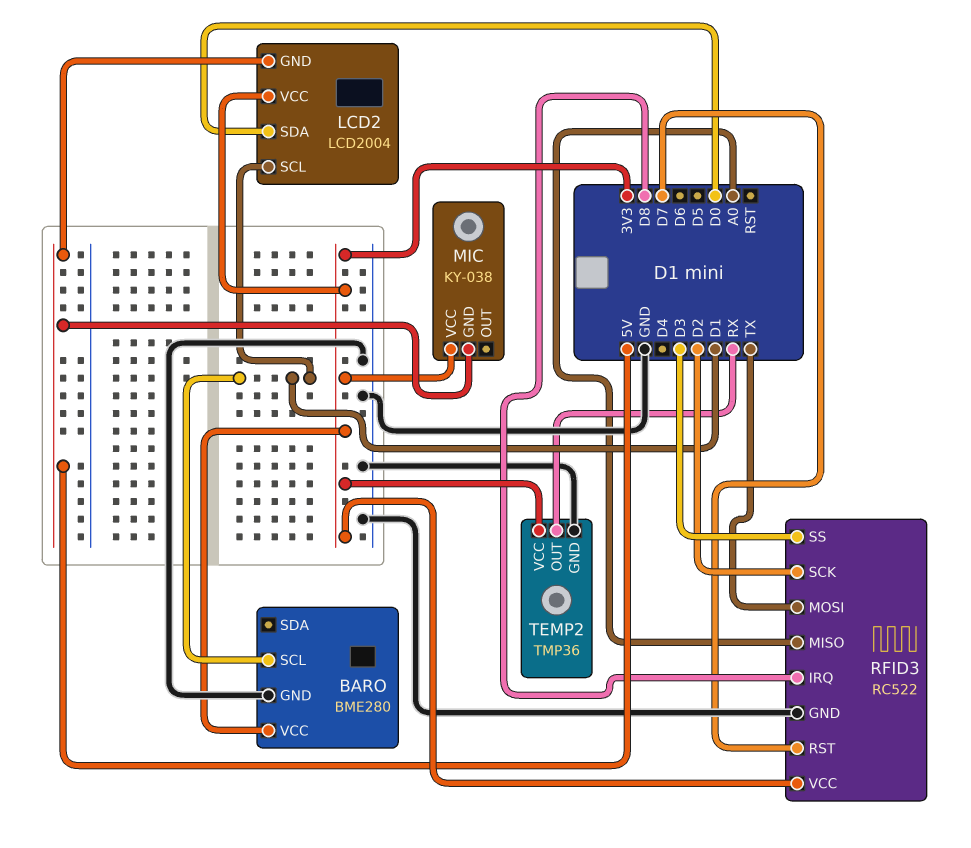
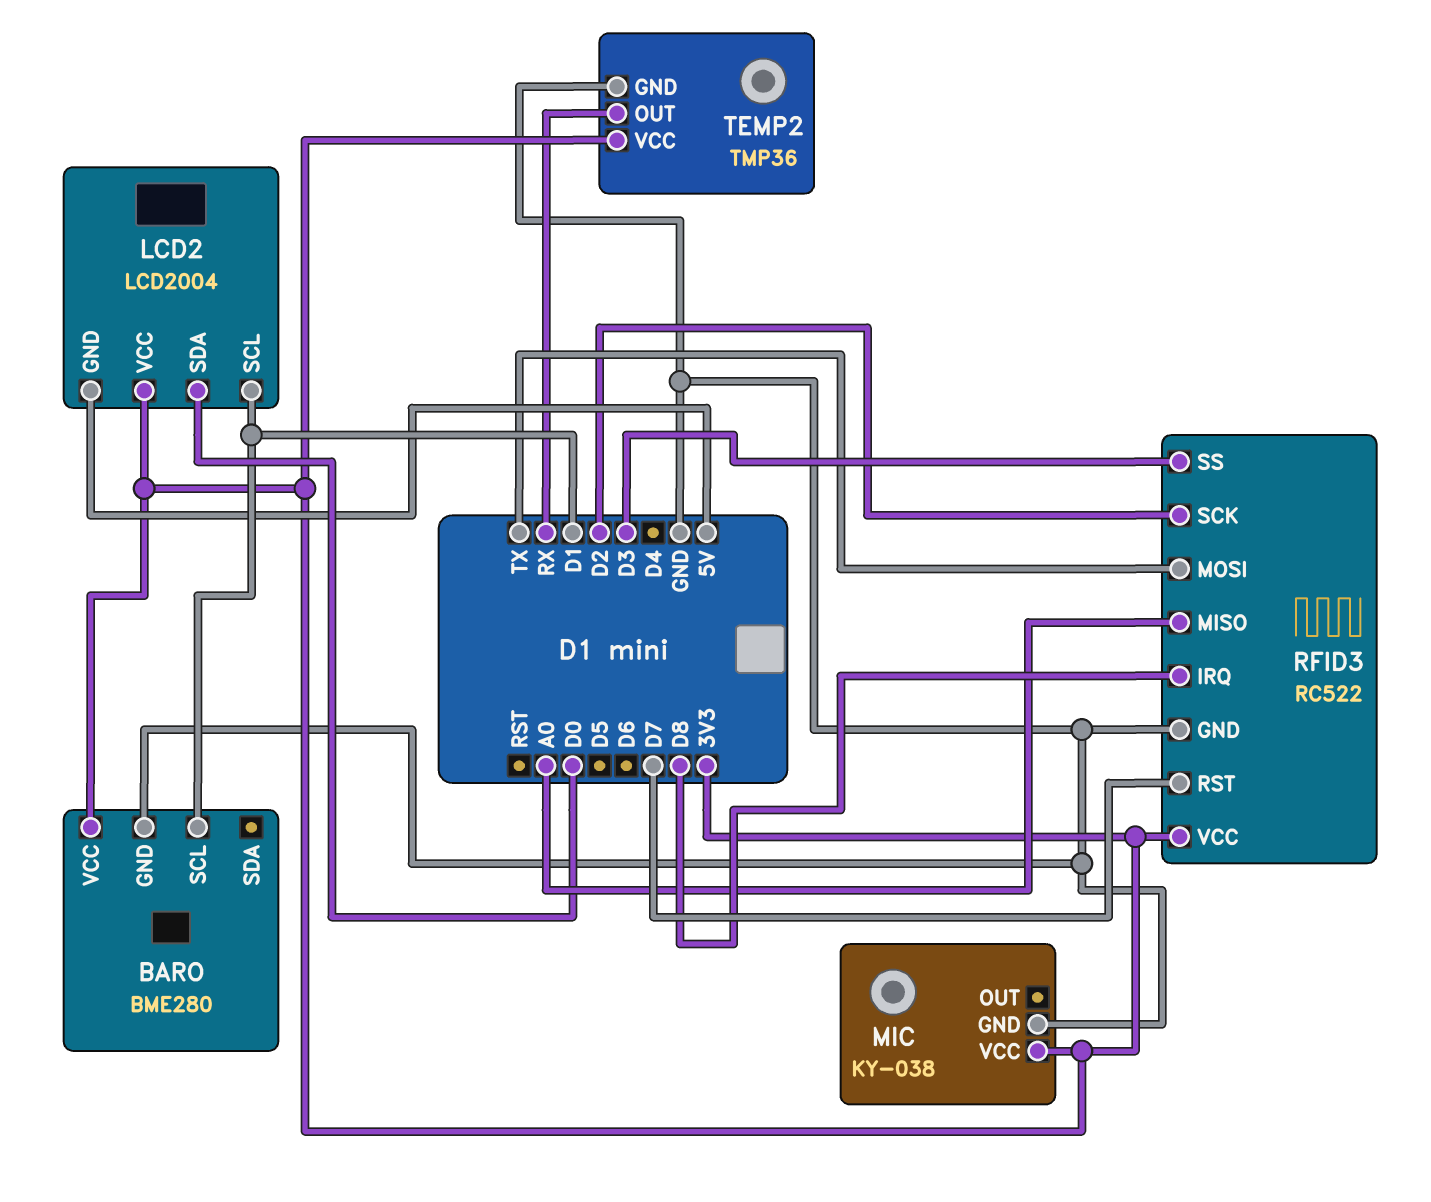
MIC pin GND: 5V -> GND

